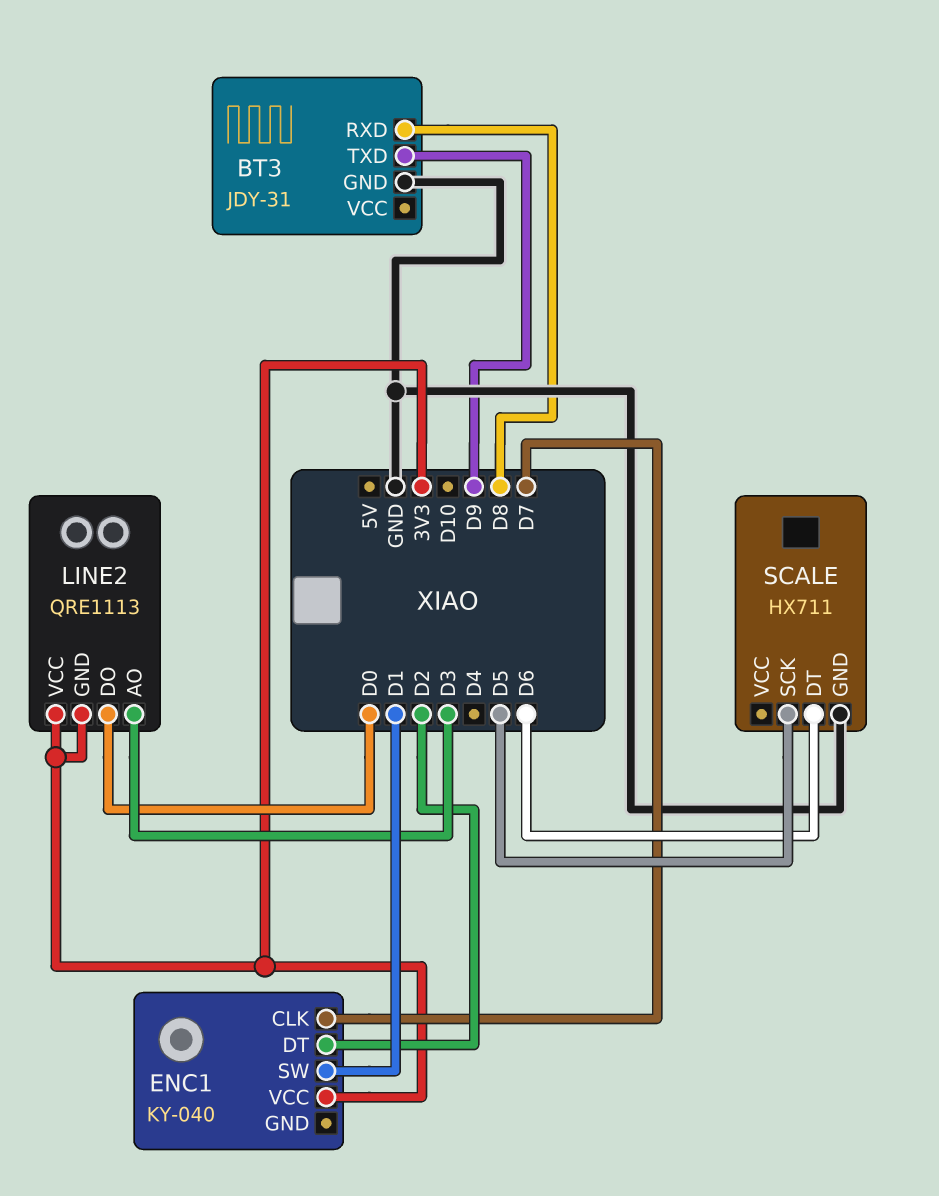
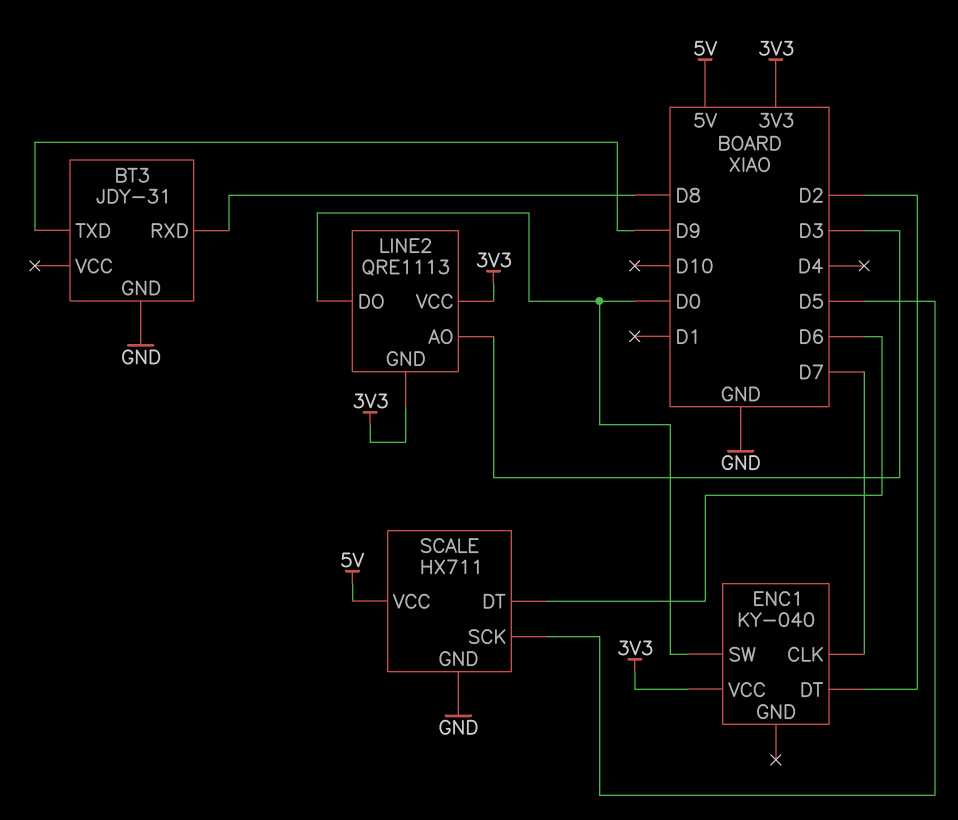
ENC1 pin SW: D1 -> D0
SCALE pin VCC: none -> 5V

